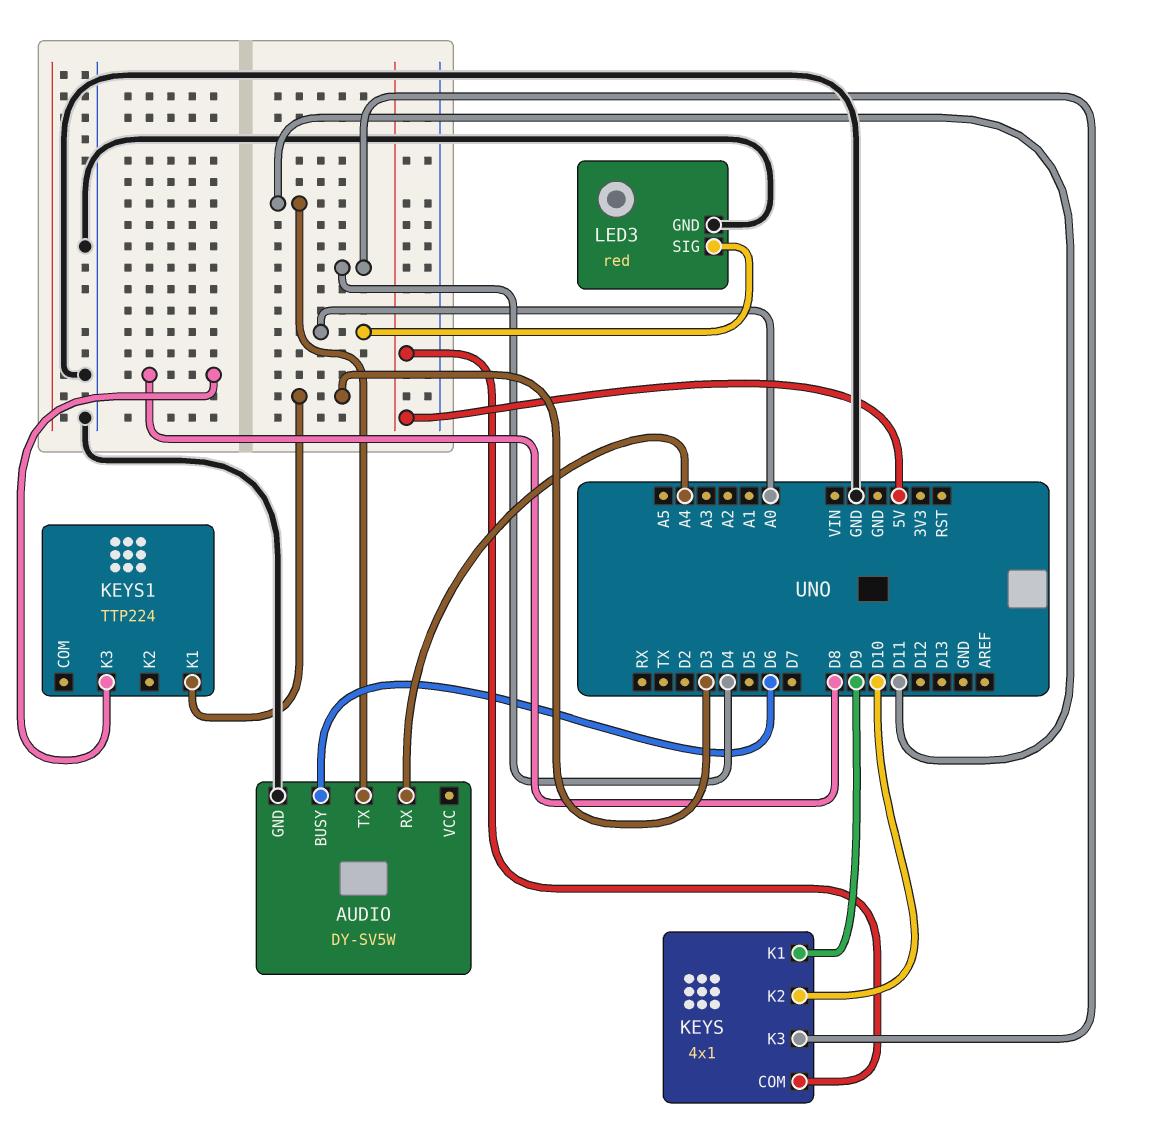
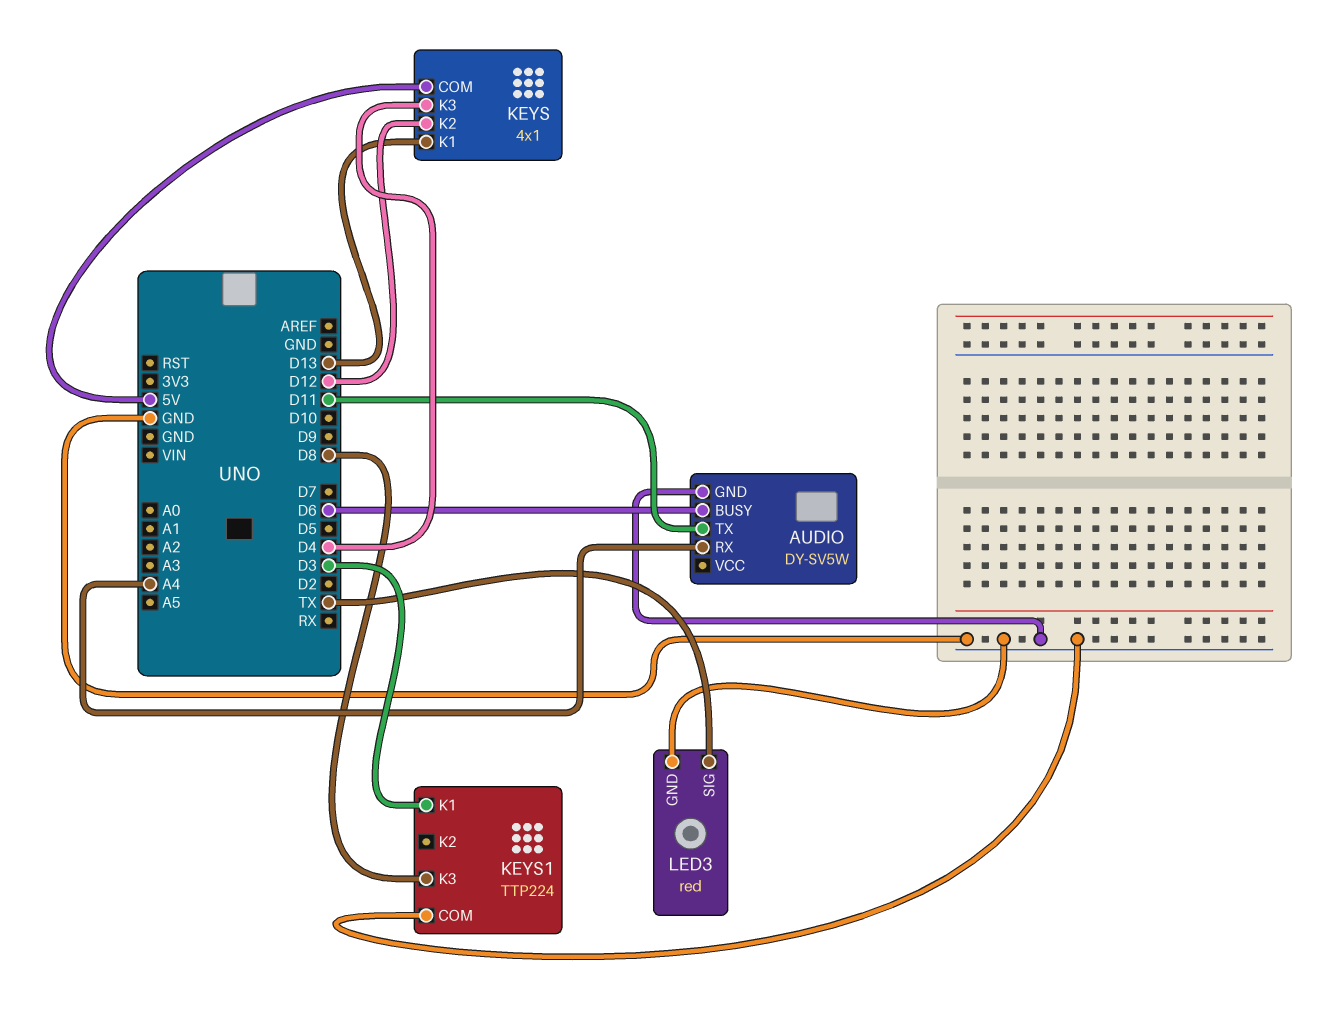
KEYS pin K1: D9 -> D13
KEYS pin K2: D10 -> D12
KEYS1 pin COM: none -> GND
LED3 pin SIG: A0 -> TX

